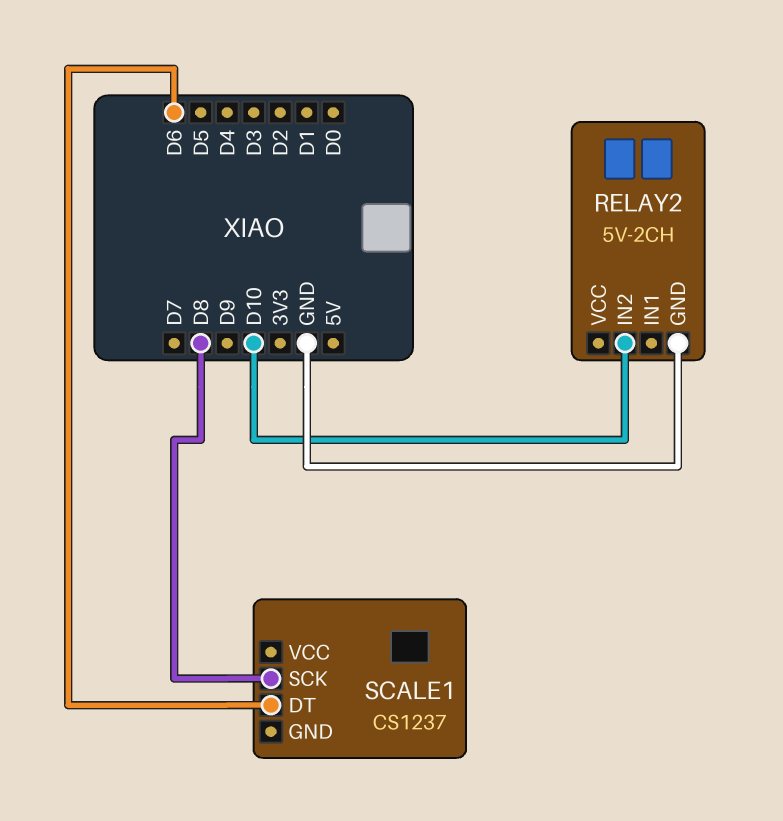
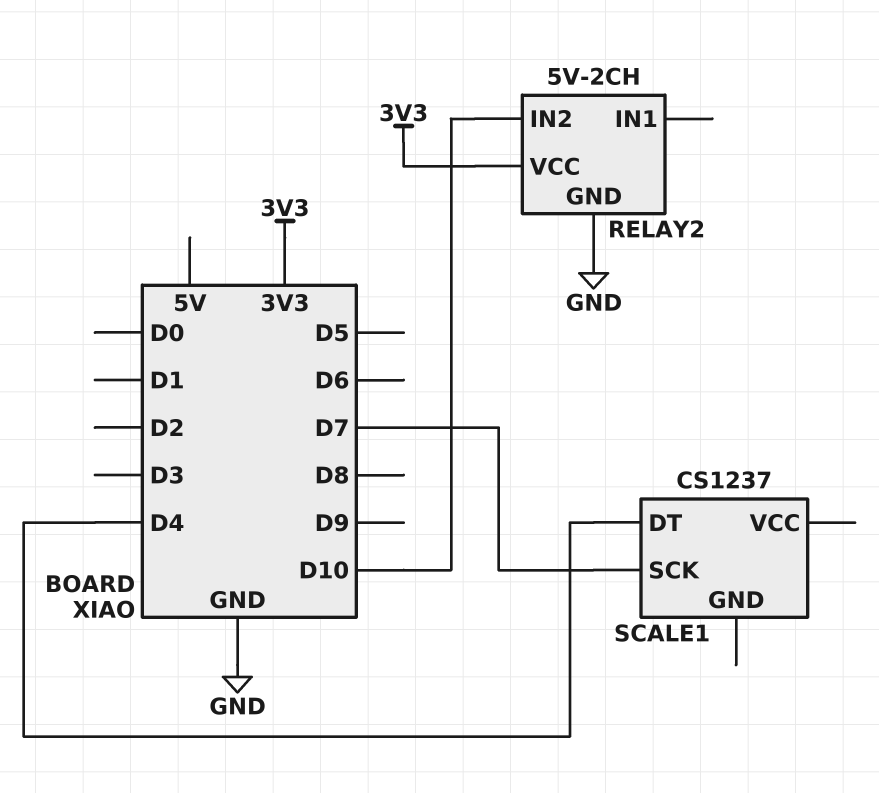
RELAY2 pin VCC: none -> 3V3
SCALE1 pin DT: D6 -> D4
SCALE1 pin SCK: D8 -> D7

